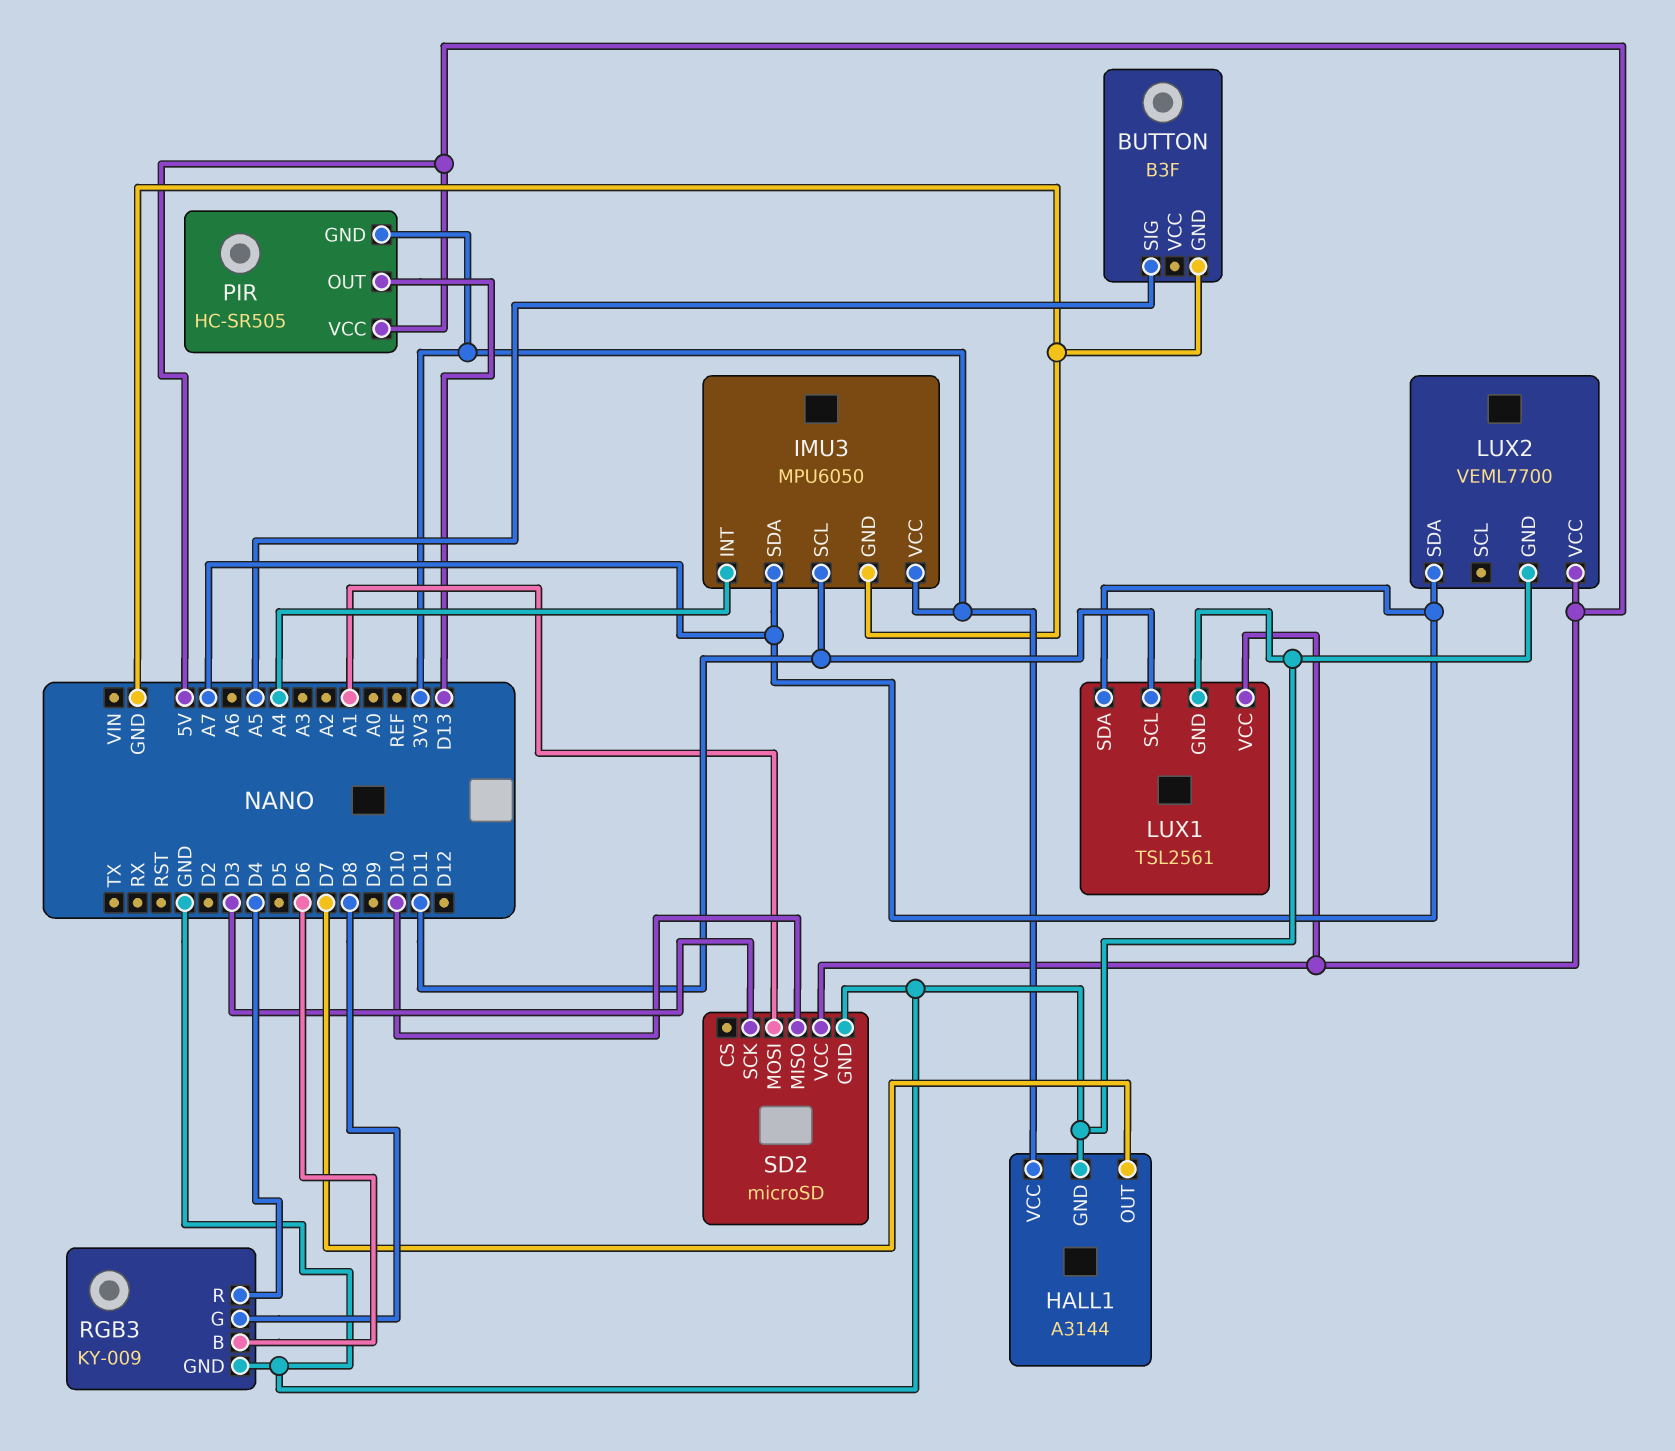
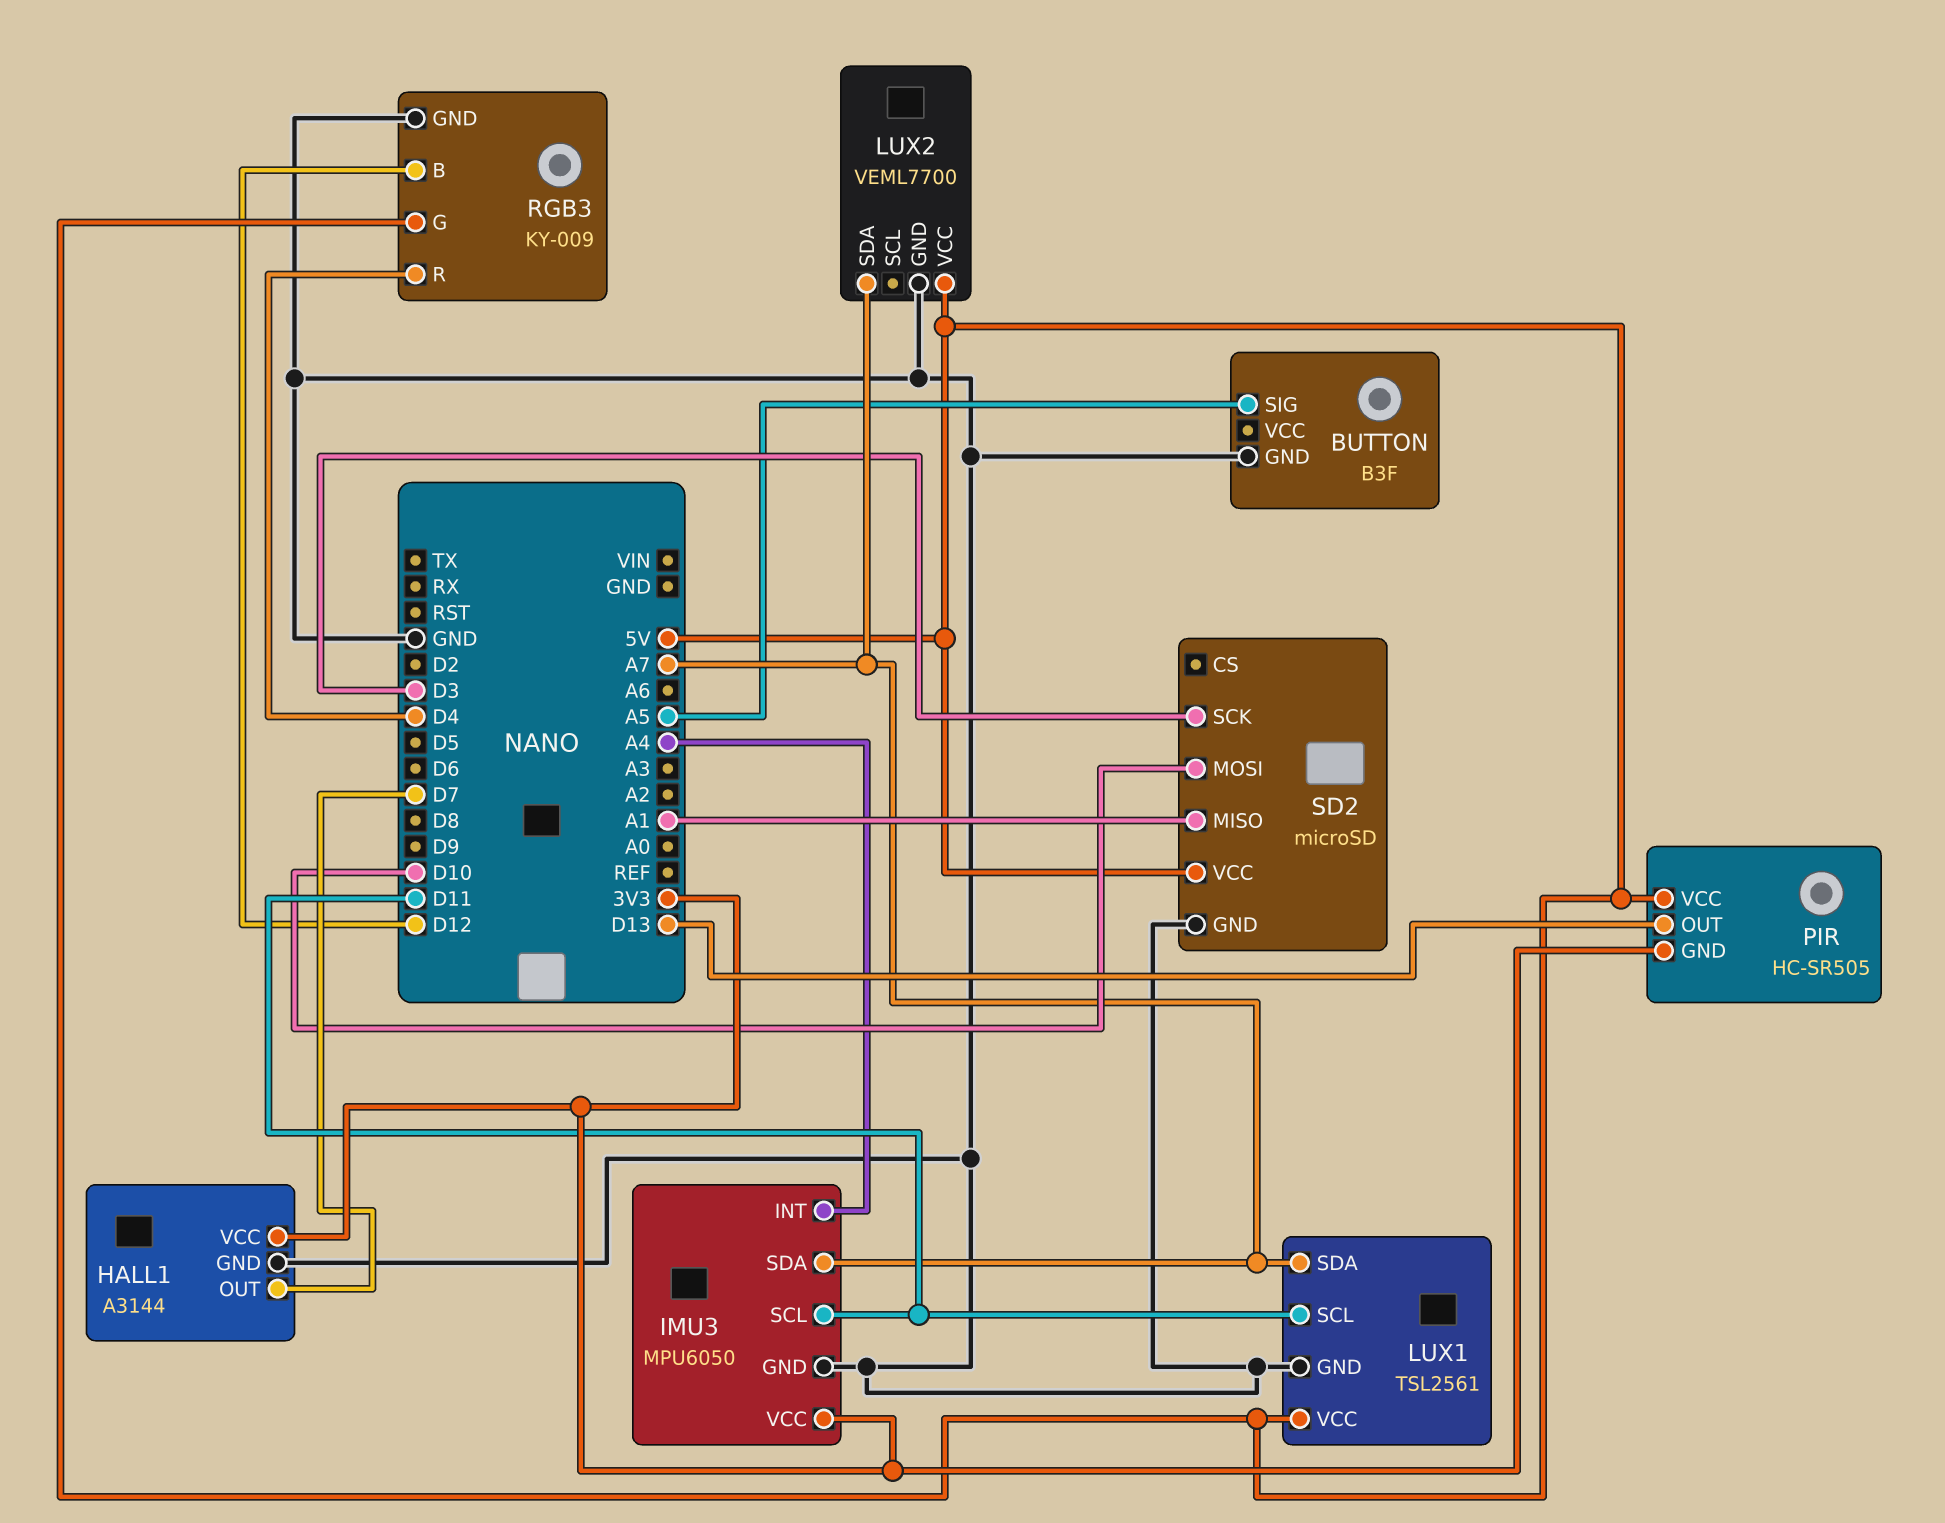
RGB3 pin B: D6 -> D12
RGB3 pin G: D8 -> 5V
SD2 pin MISO: D10 -> A1
SD2 pin MOSI: A1 -> D10

